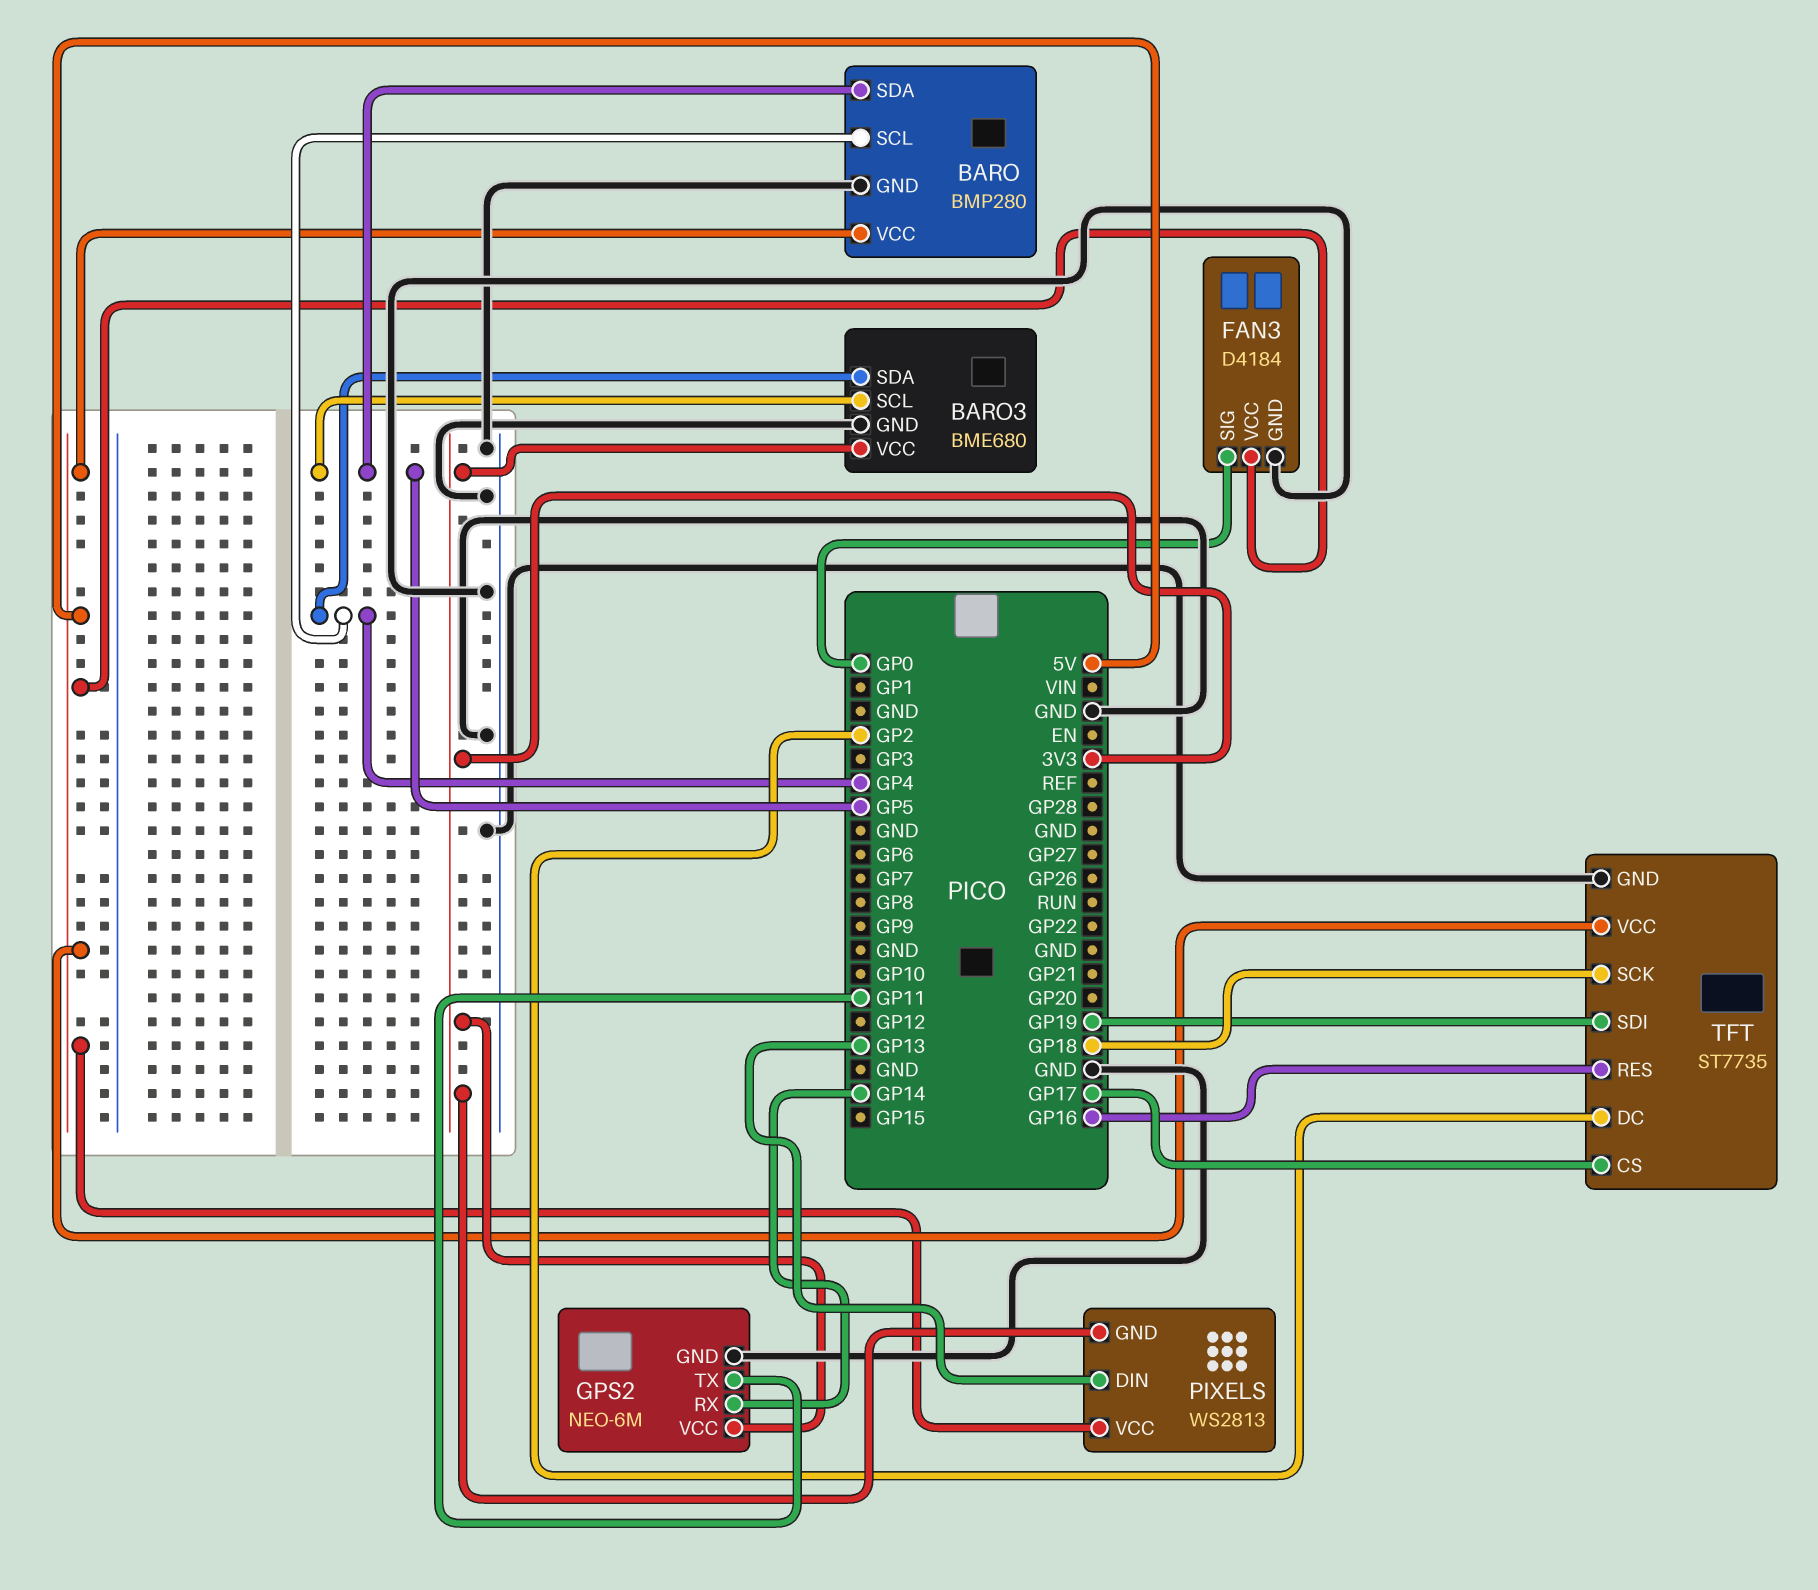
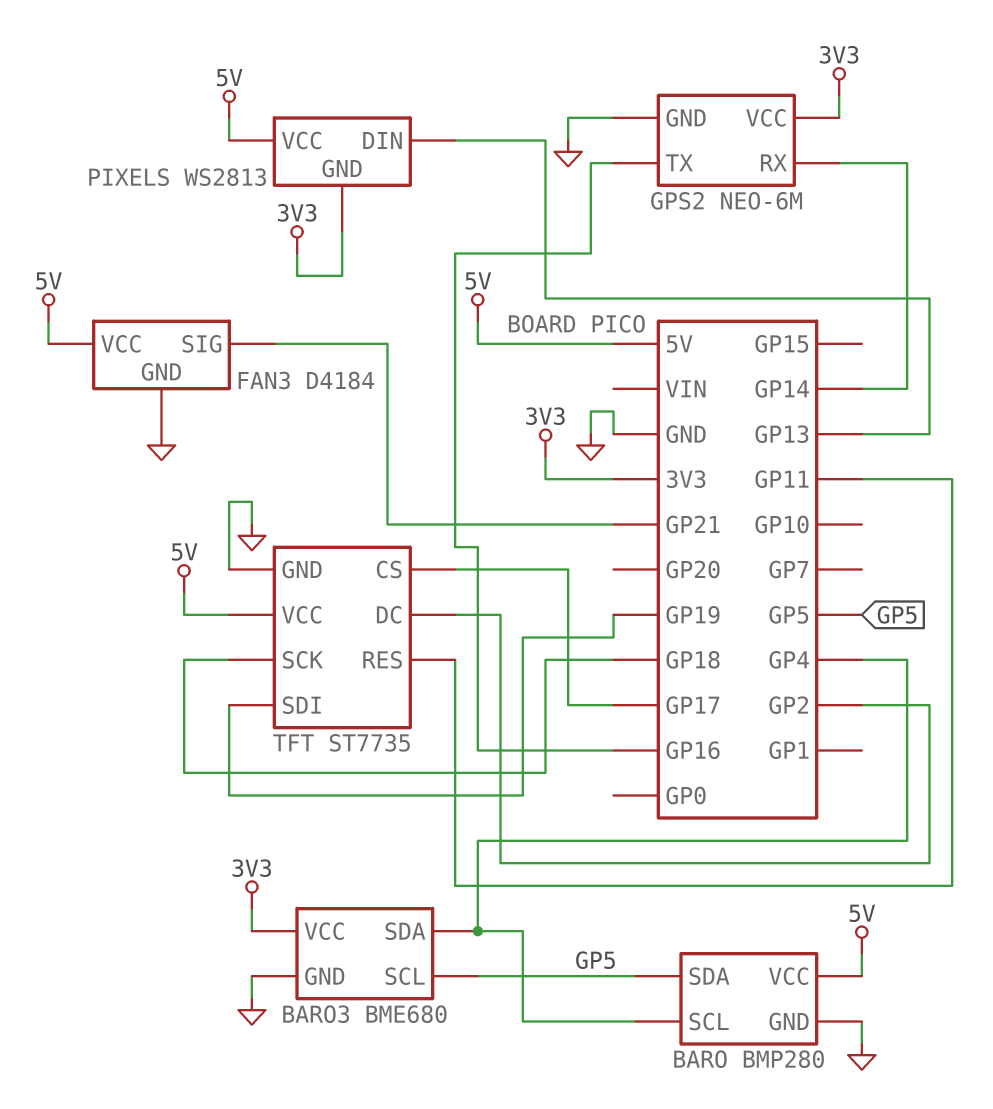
FAN3 pin SIG: GP0 -> GP21
GPS2 pin TX: GP11 -> GP16
TFT pin RES: GP16 -> GP11

